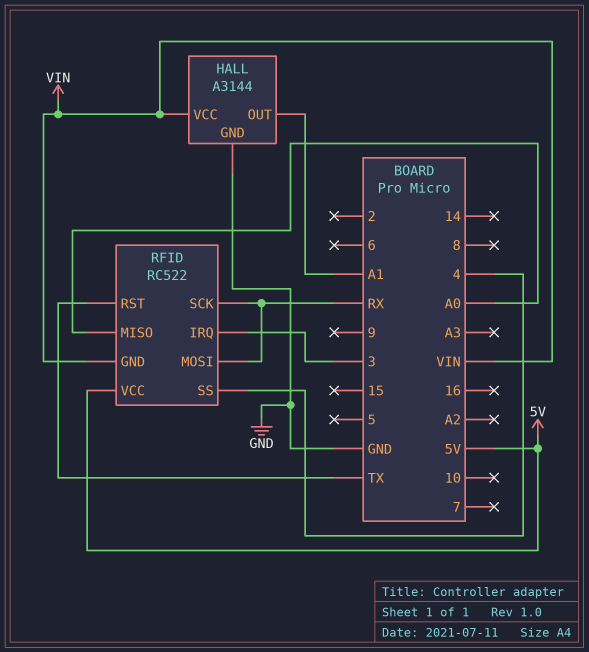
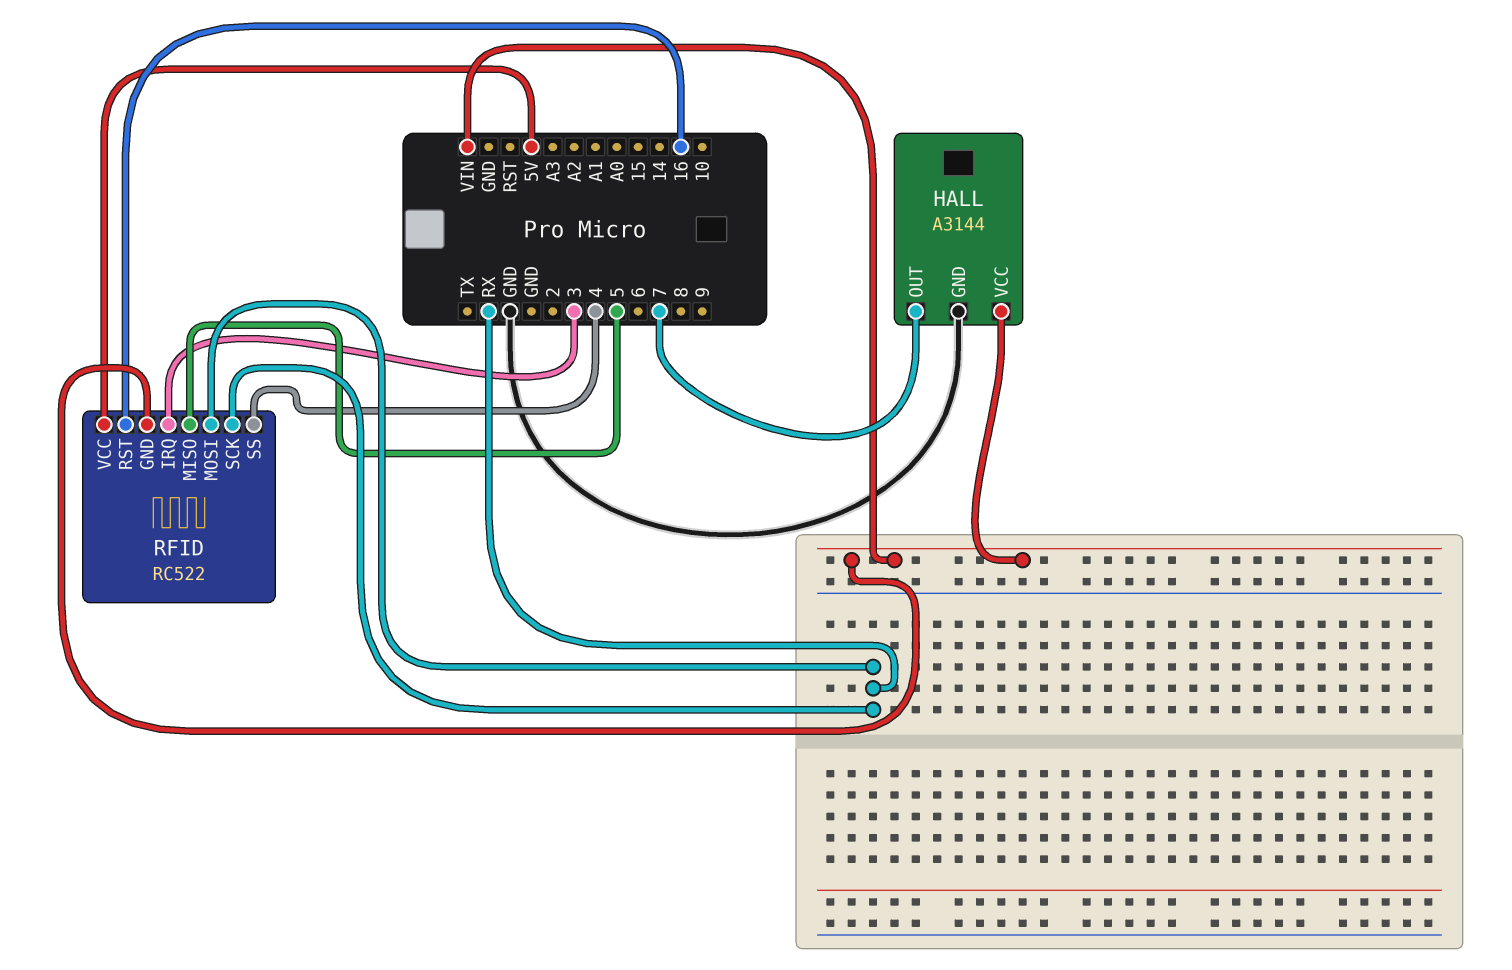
HALL pin OUT: A1 -> 7
RFID pin MISO: A0 -> 5
RFID pin RST: TX -> 16

